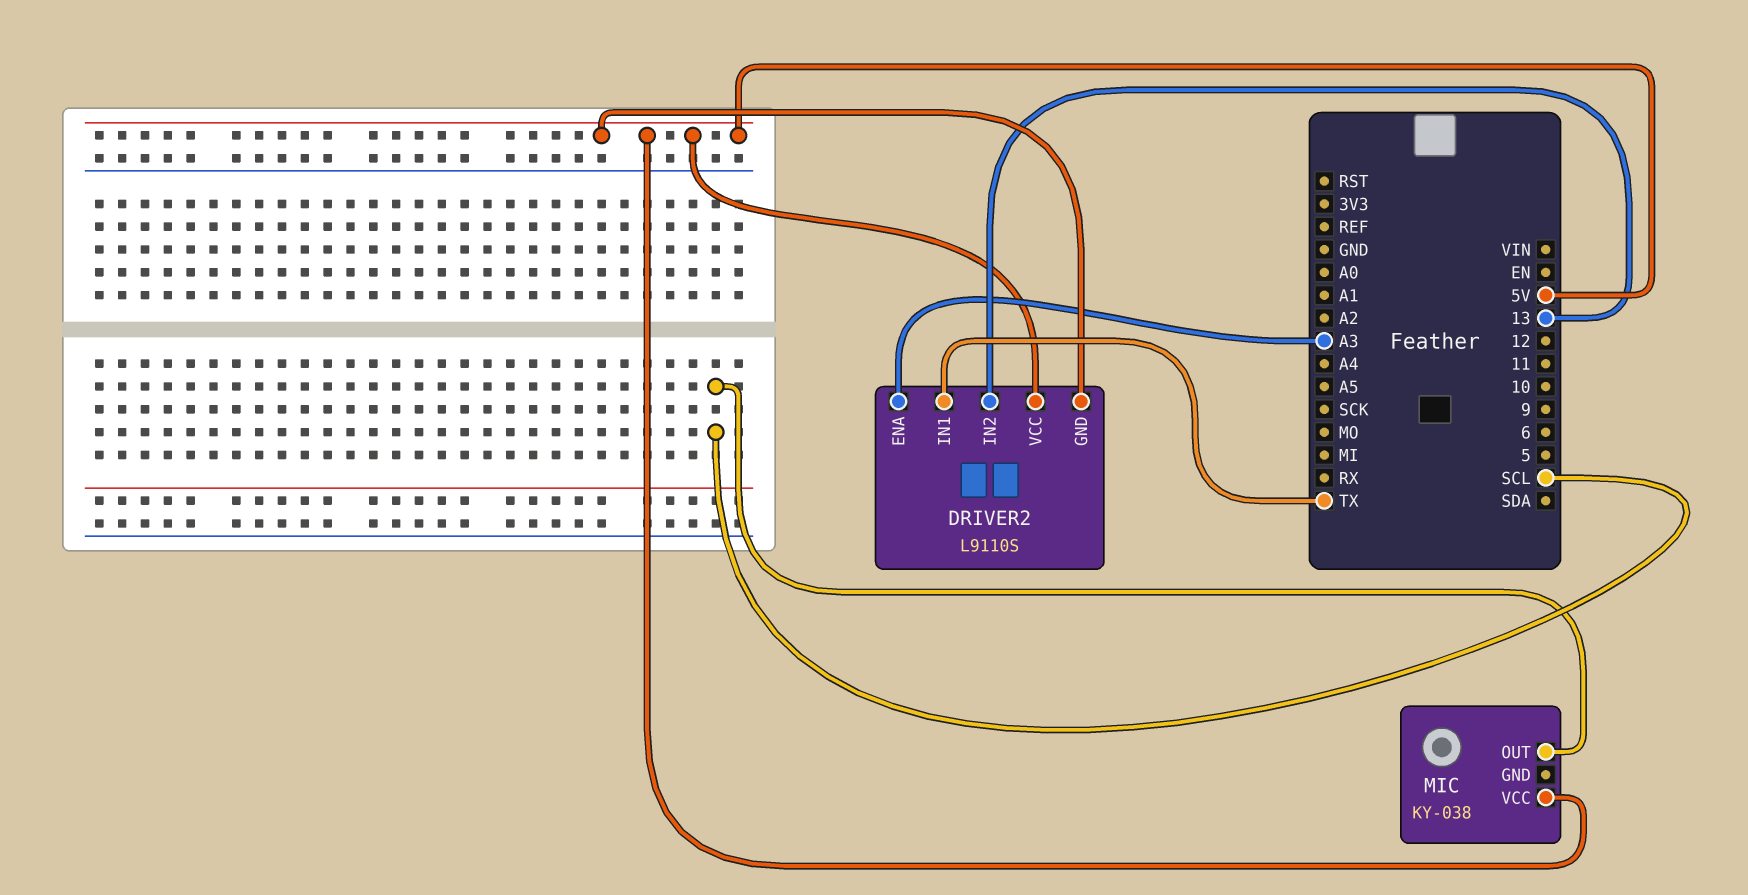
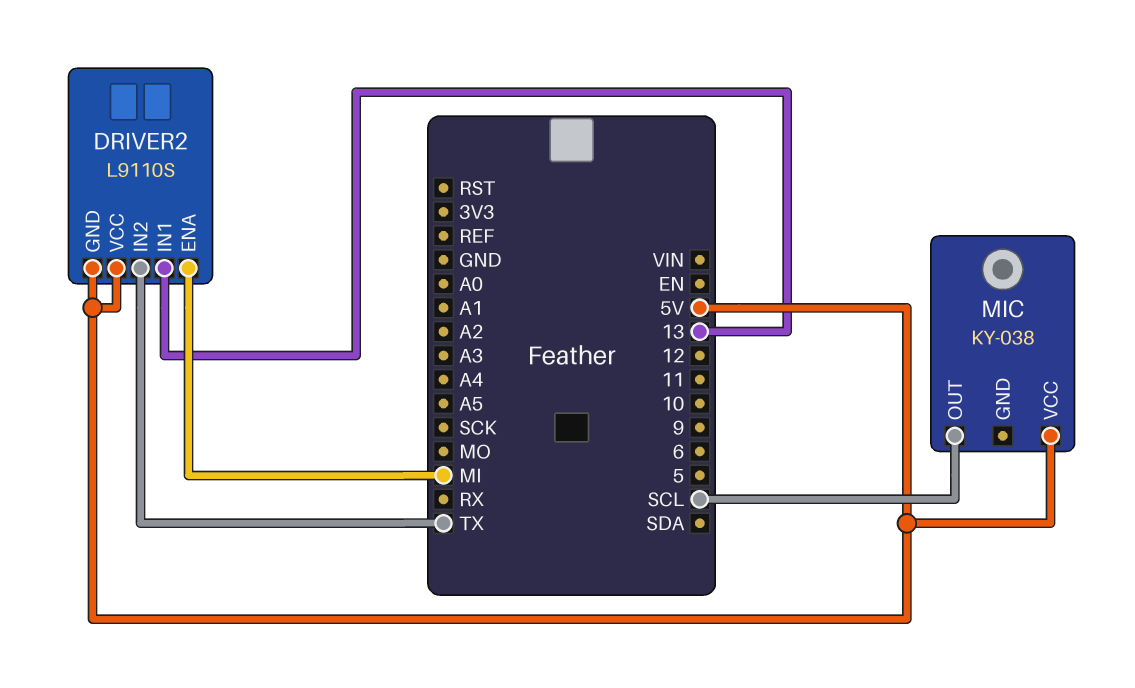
DRIVER2 pin ENA: A3 -> MI
DRIVER2 pin IN1: TX -> 13
DRIVER2 pin IN2: 13 -> TX

